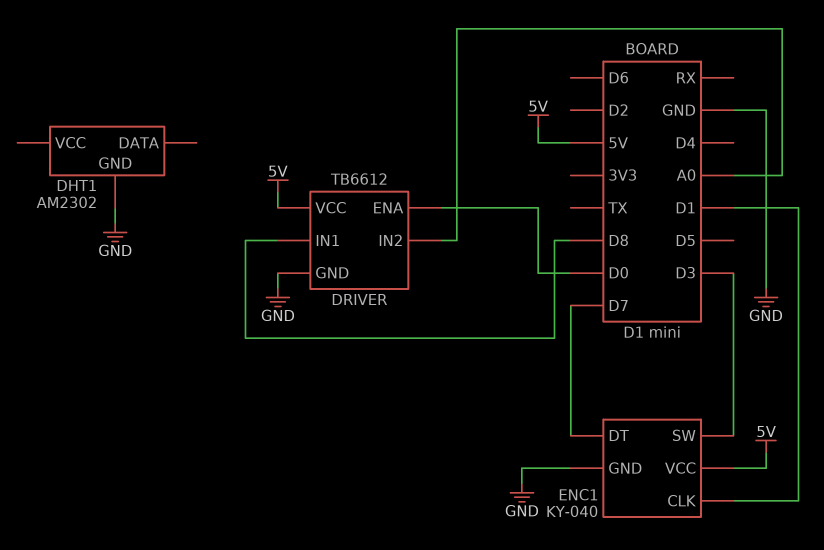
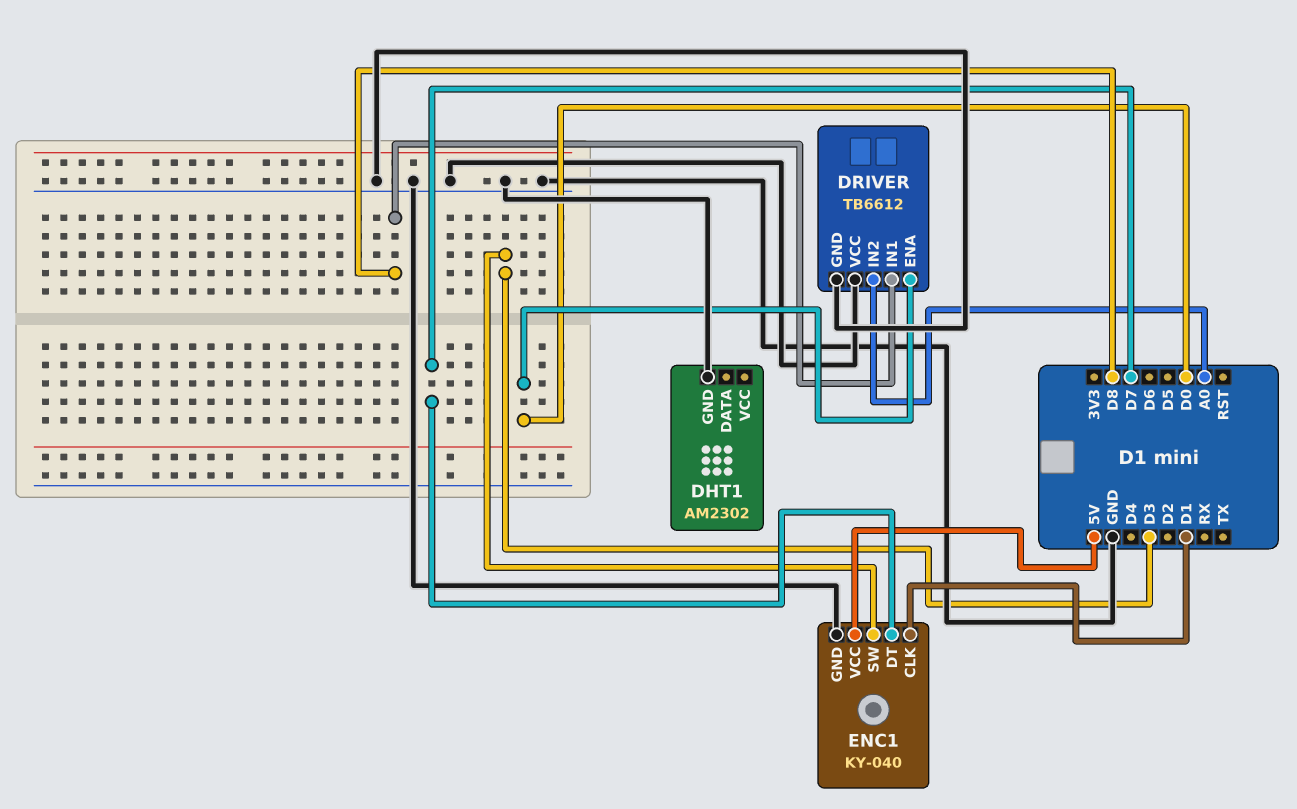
DRIVER pin VCC: 5V -> GND

